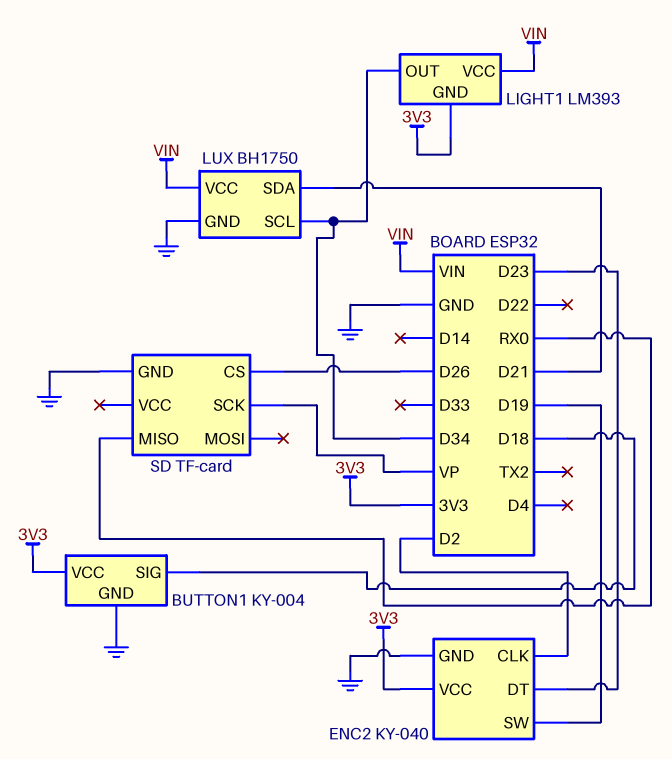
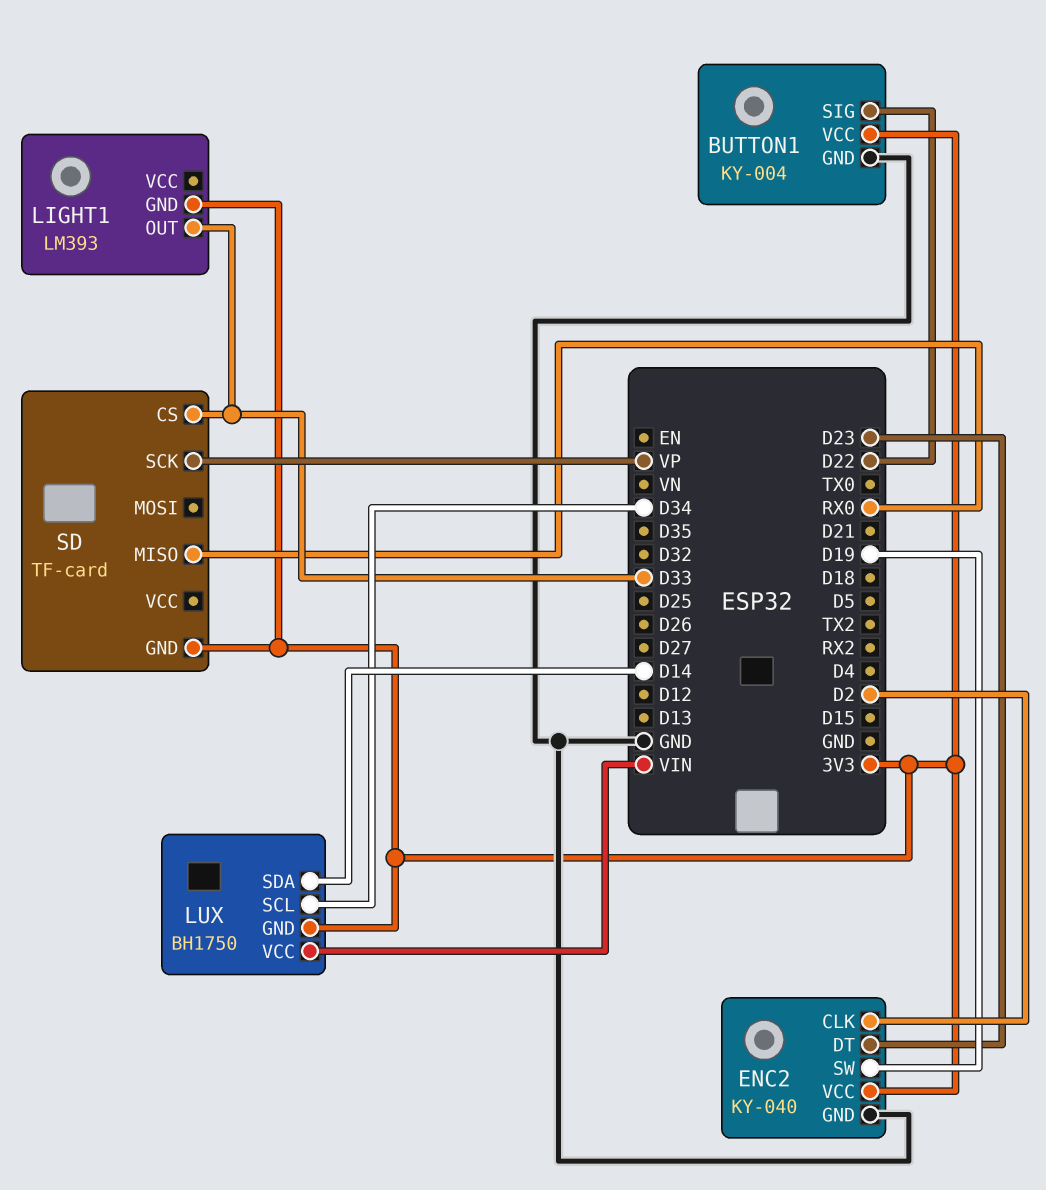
BUTTON1 pin SIG: D18 -> D22
LIGHT1 pin OUT: D34 -> D33
LIGHT1 pin VCC: VIN -> none
LUX pin GND: GND -> 3V3
LUX pin SDA: D21 -> D14
SD pin CS: D26 -> D33
SD pin GND: GND -> 3V3

